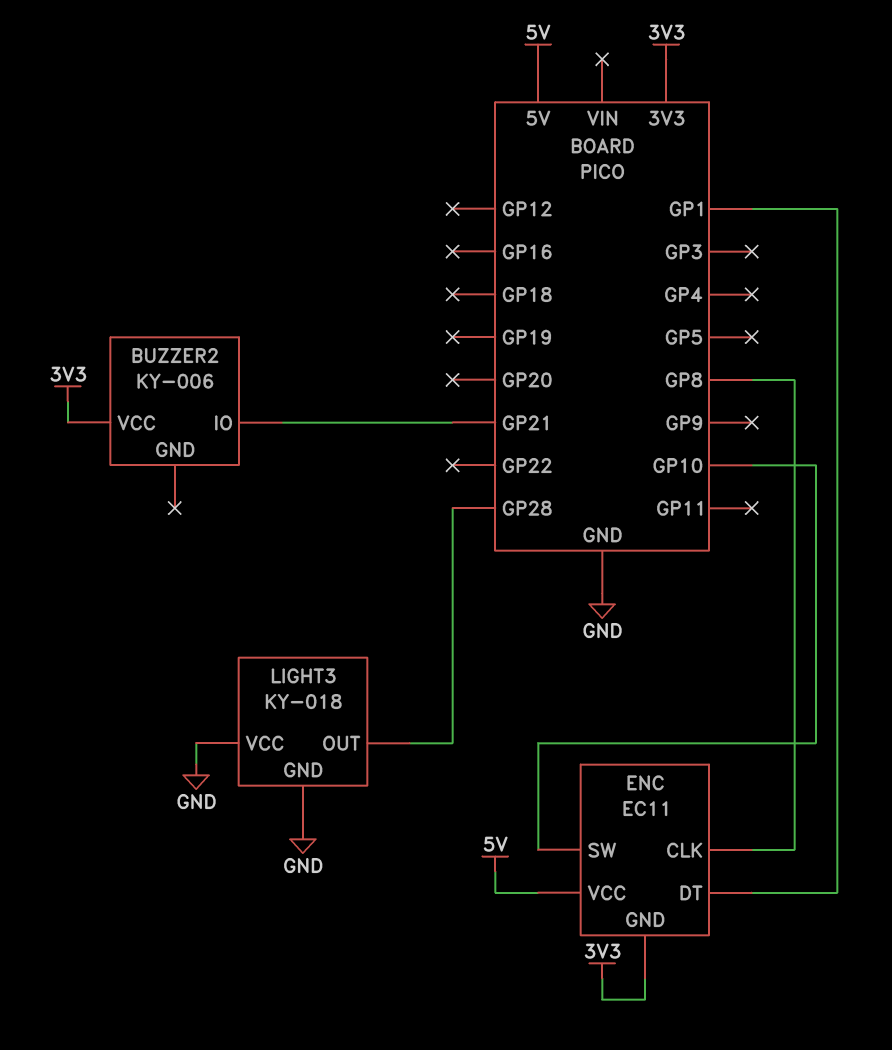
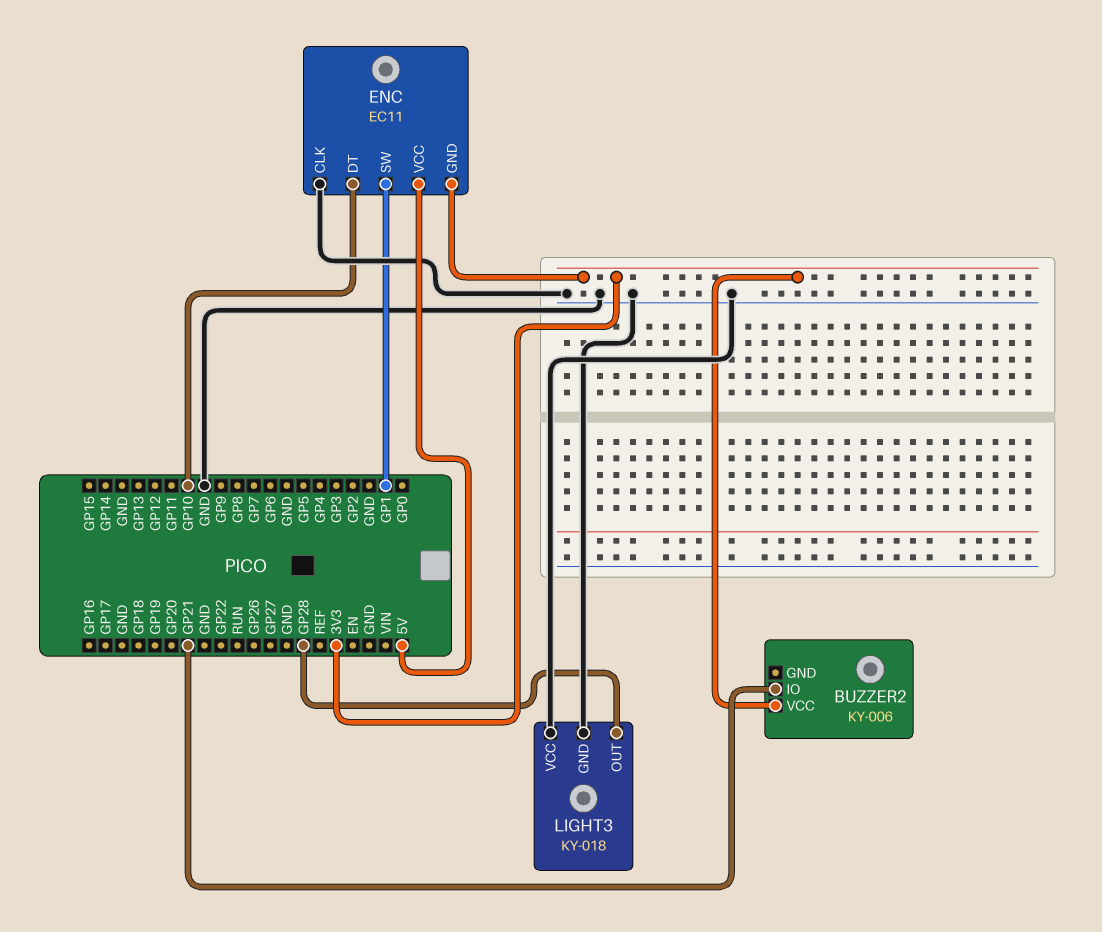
ENC pin CLK: GP8 -> GND
ENC pin DT: GP1 -> GP10
ENC pin SW: GP10 -> GP1

